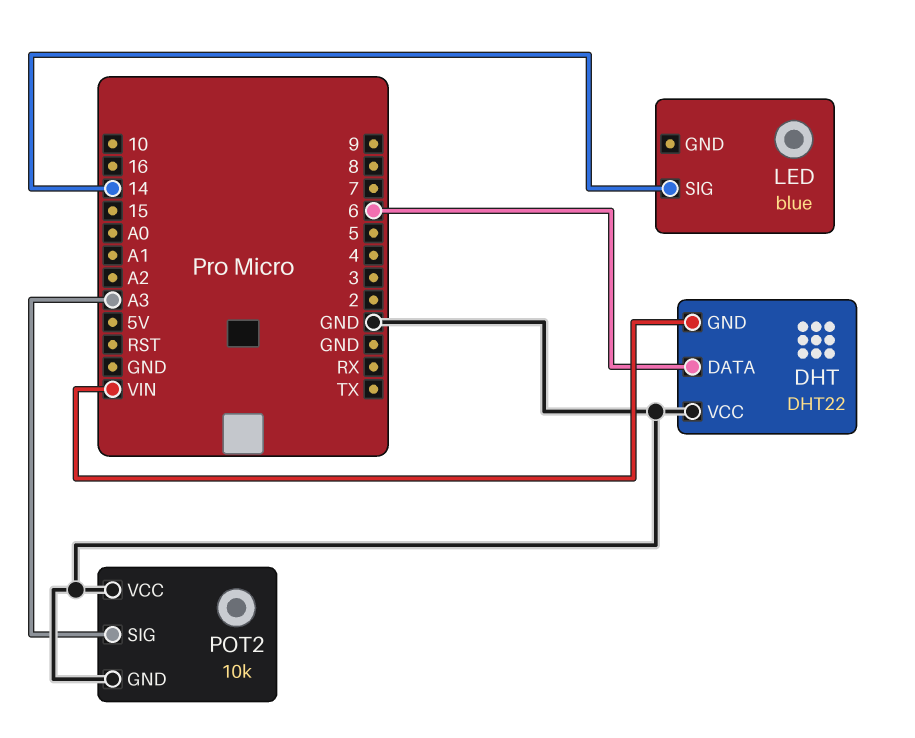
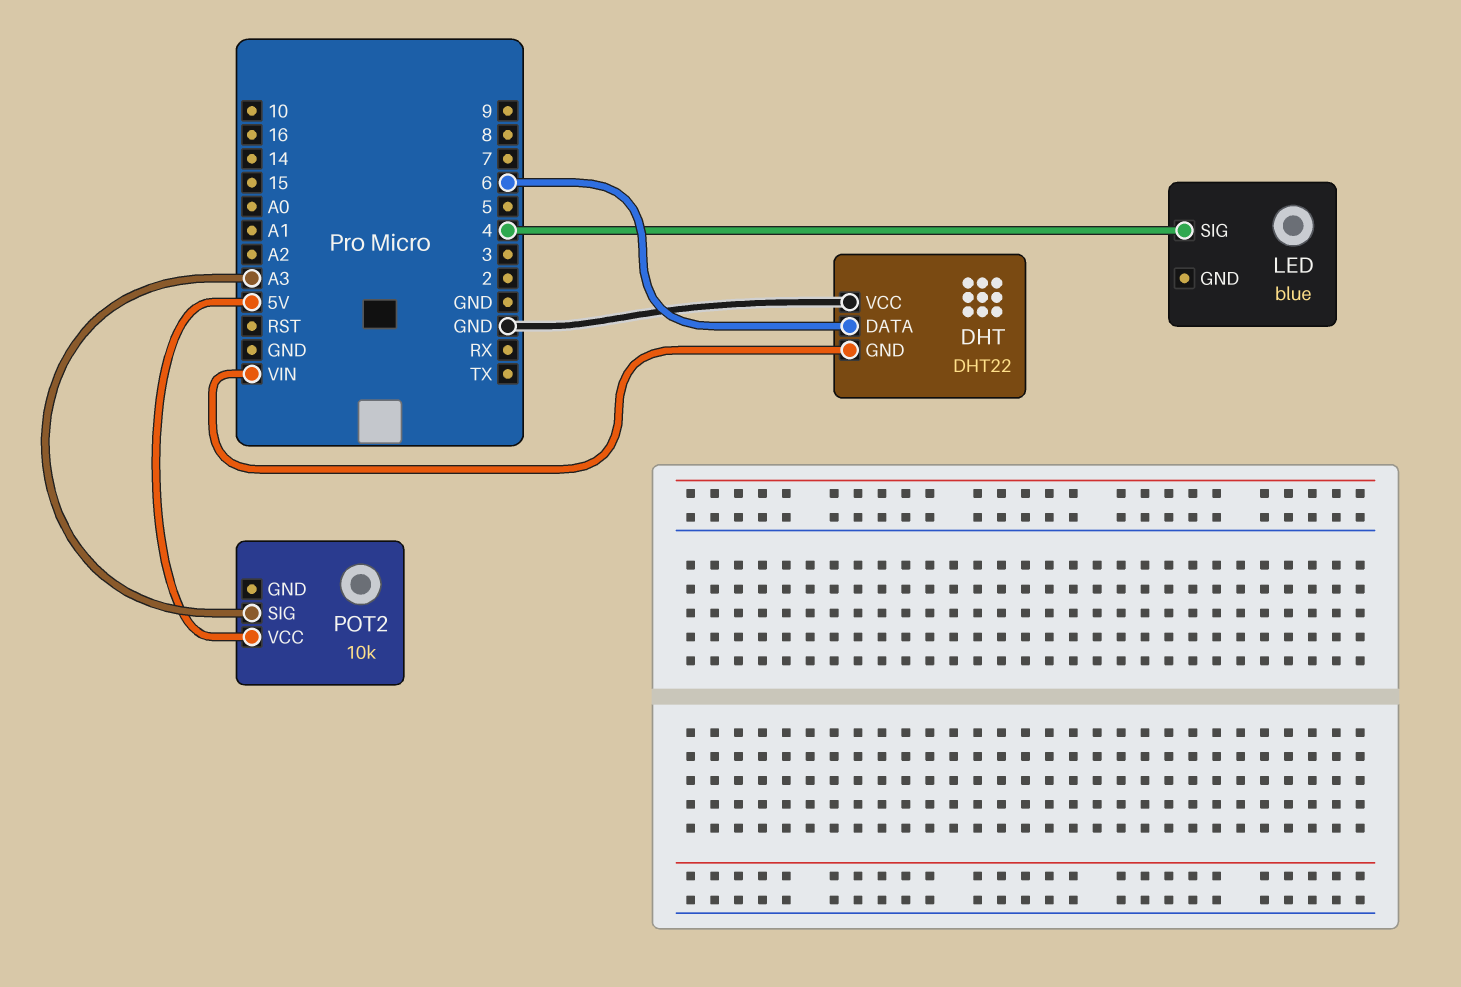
LED pin SIG: 14 -> 4
POT2 pin GND: GND -> none
POT2 pin VCC: GND -> 5V

